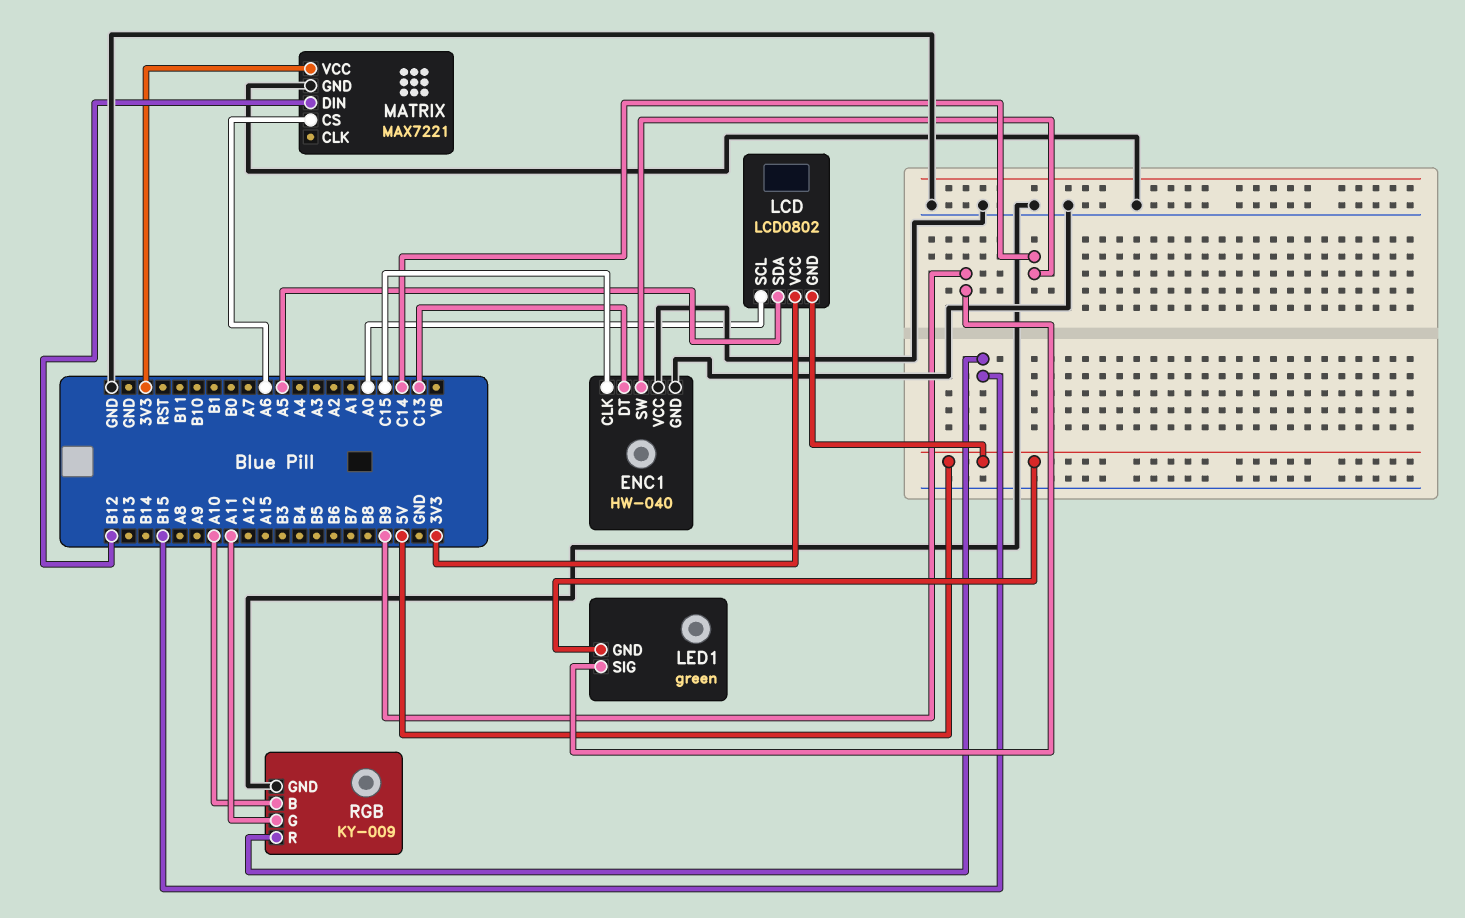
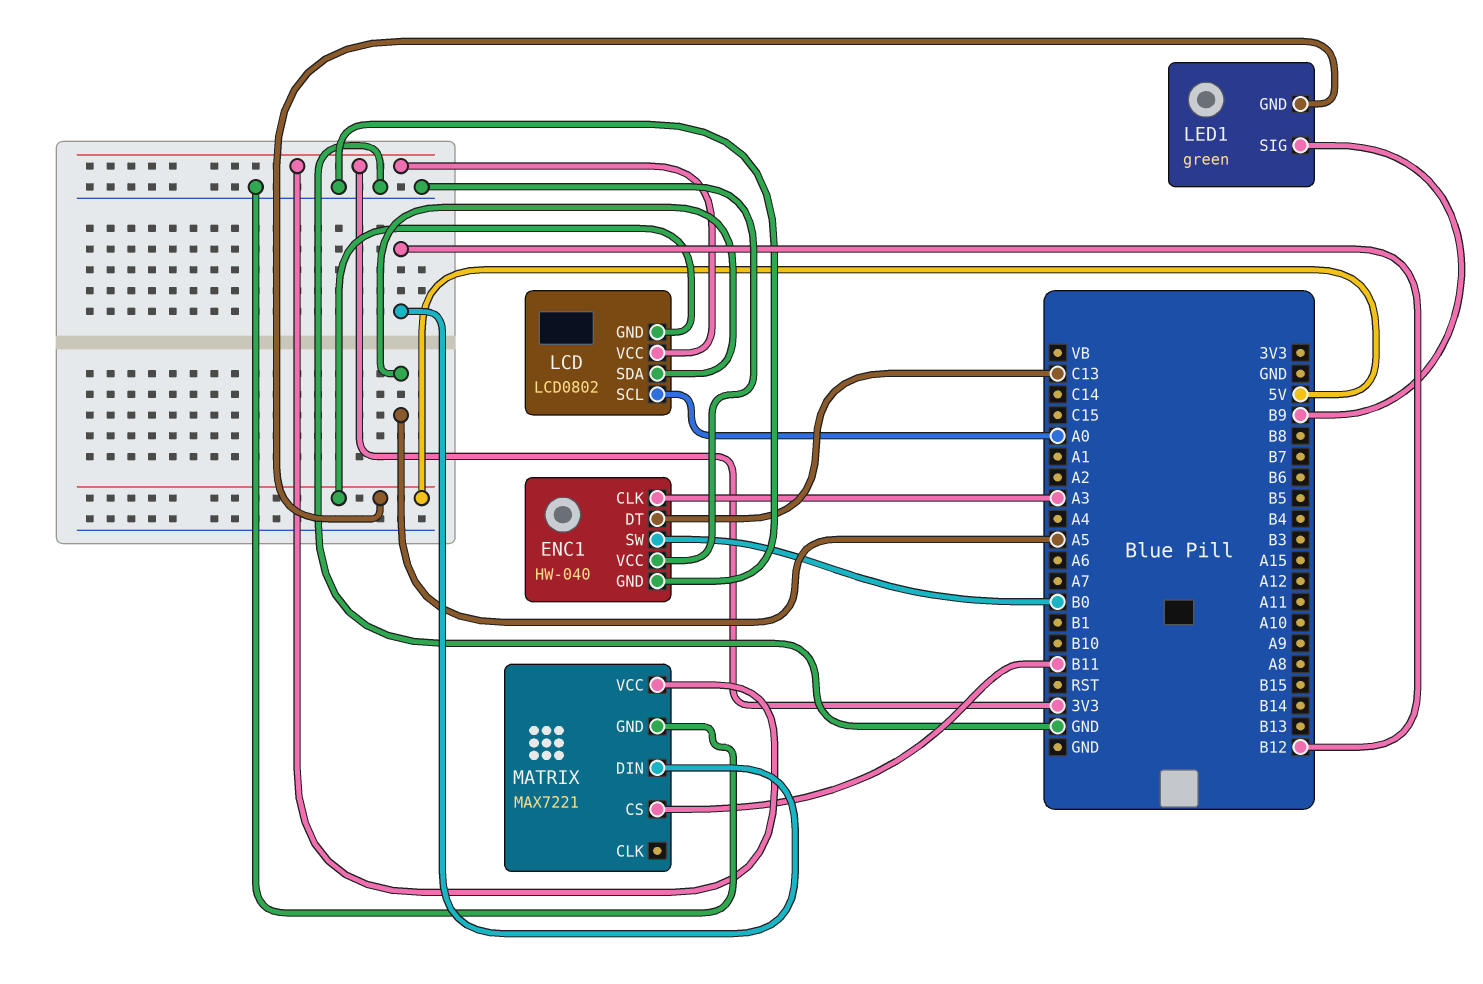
ENC1 pin CLK: C15 -> A3
ENC1 pin SW: C14 -> B0
MATRIX pin CS: A6 -> B11
RGB: KY-009 -> none
RGB pin B: A10 -> none
RGB pin G: A11 -> none
RGB pin GND: GND -> none
RGB pin R: B15 -> none

